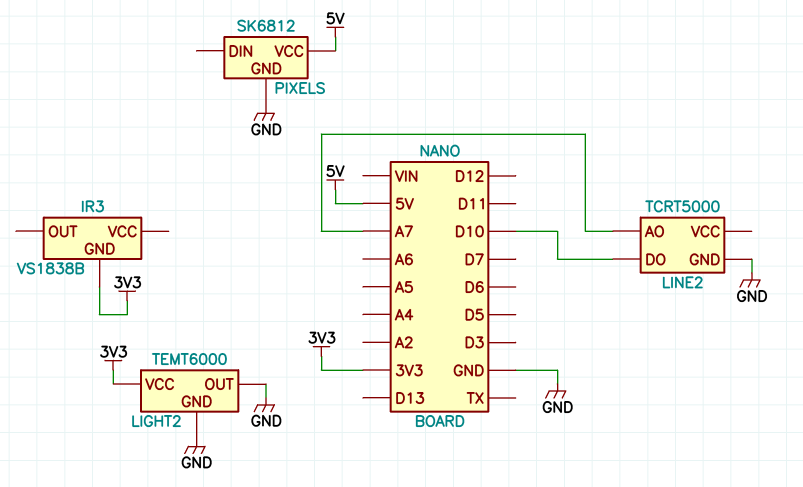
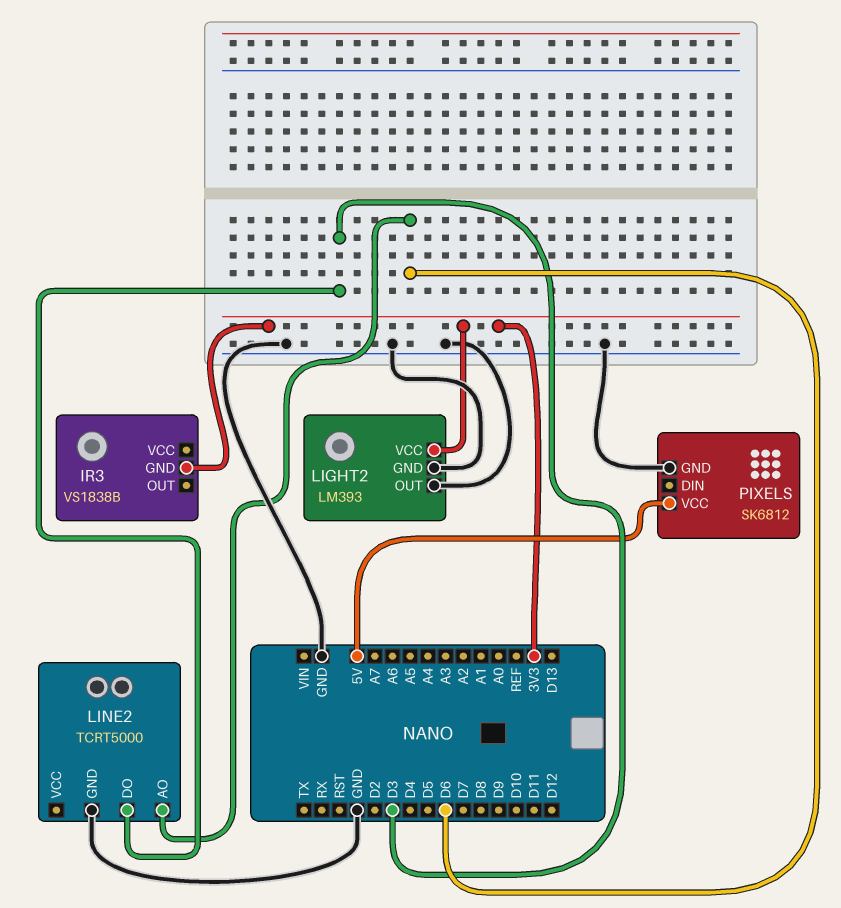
LIGHT2: TEMT6000 -> LM393
LINE2 pin AO: A7 -> D6
LINE2 pin DO: D10 -> D3

